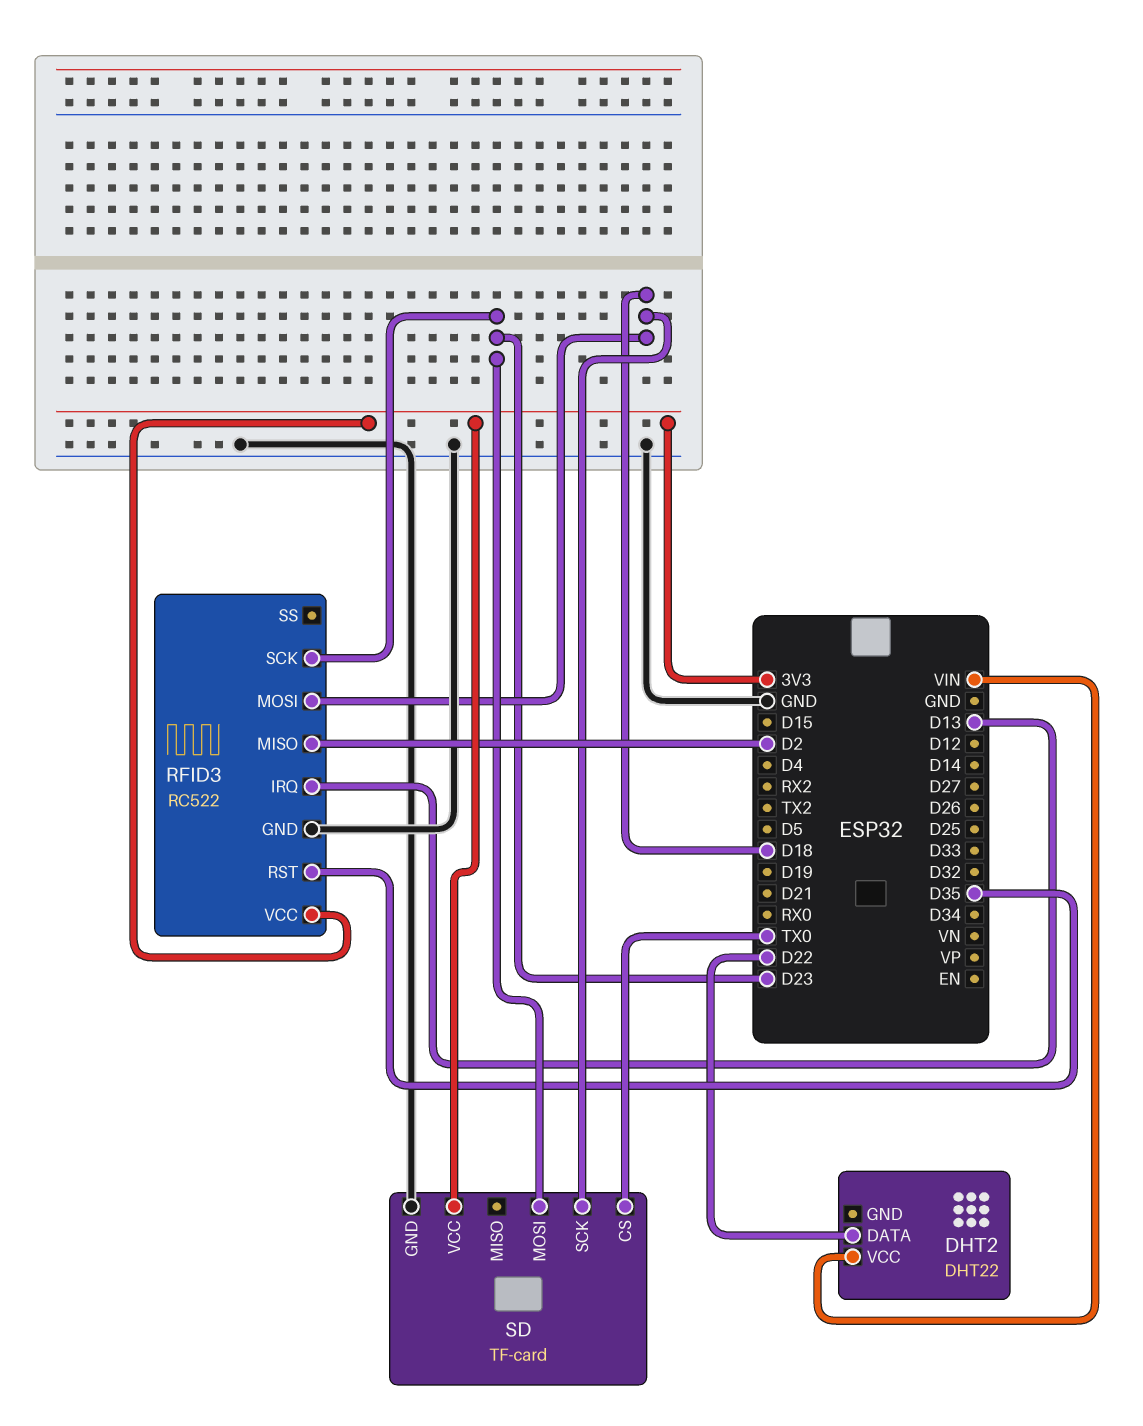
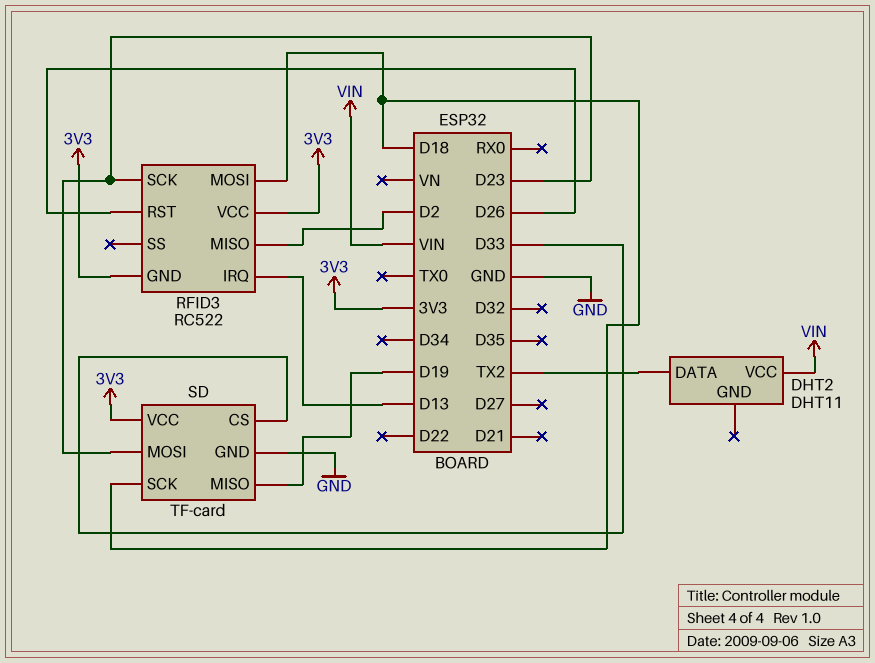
DHT2: DHT22 -> DHT11
DHT2 pin DATA: D22 -> TX2
RFID3 pin GND: GND -> 3V3
RFID3 pin RST: D35 -> D26
SD pin CS: TX0 -> D33
SD pin MISO: none -> D19

